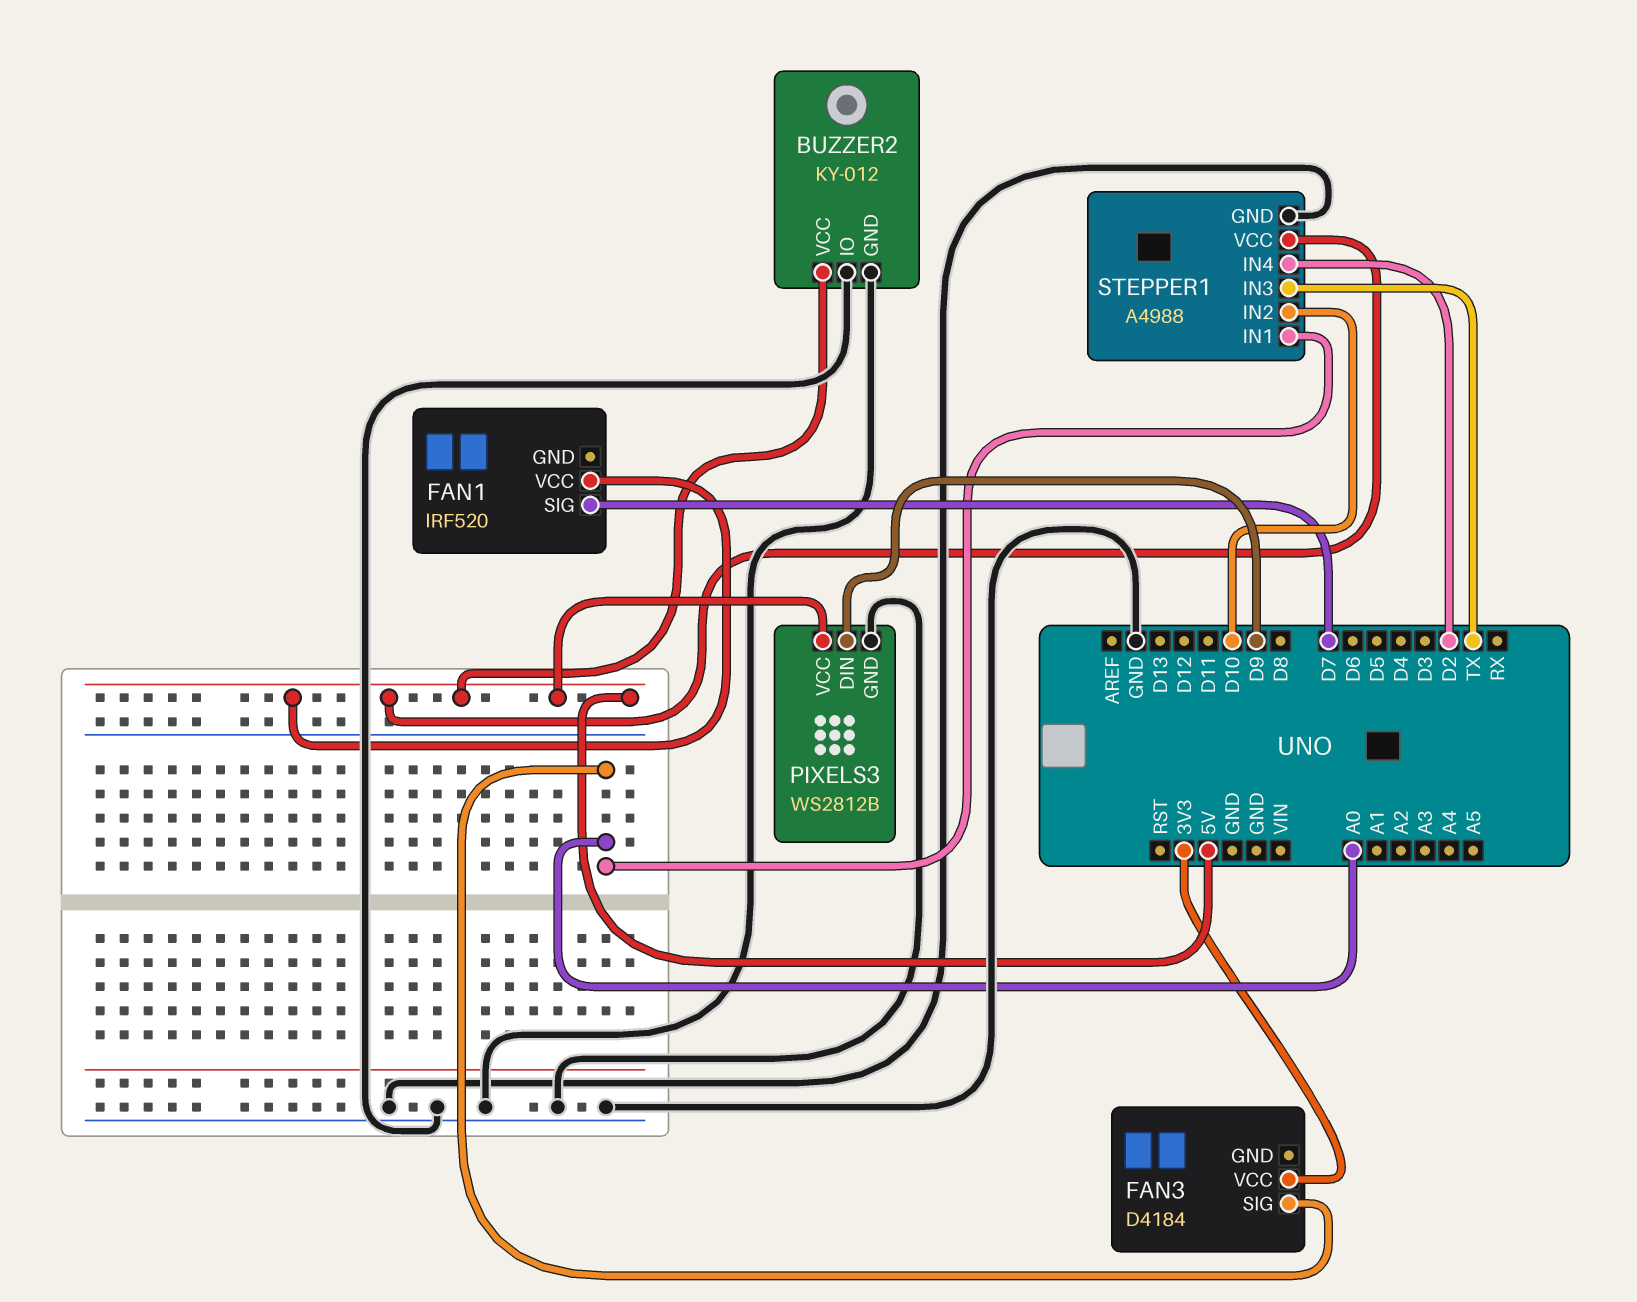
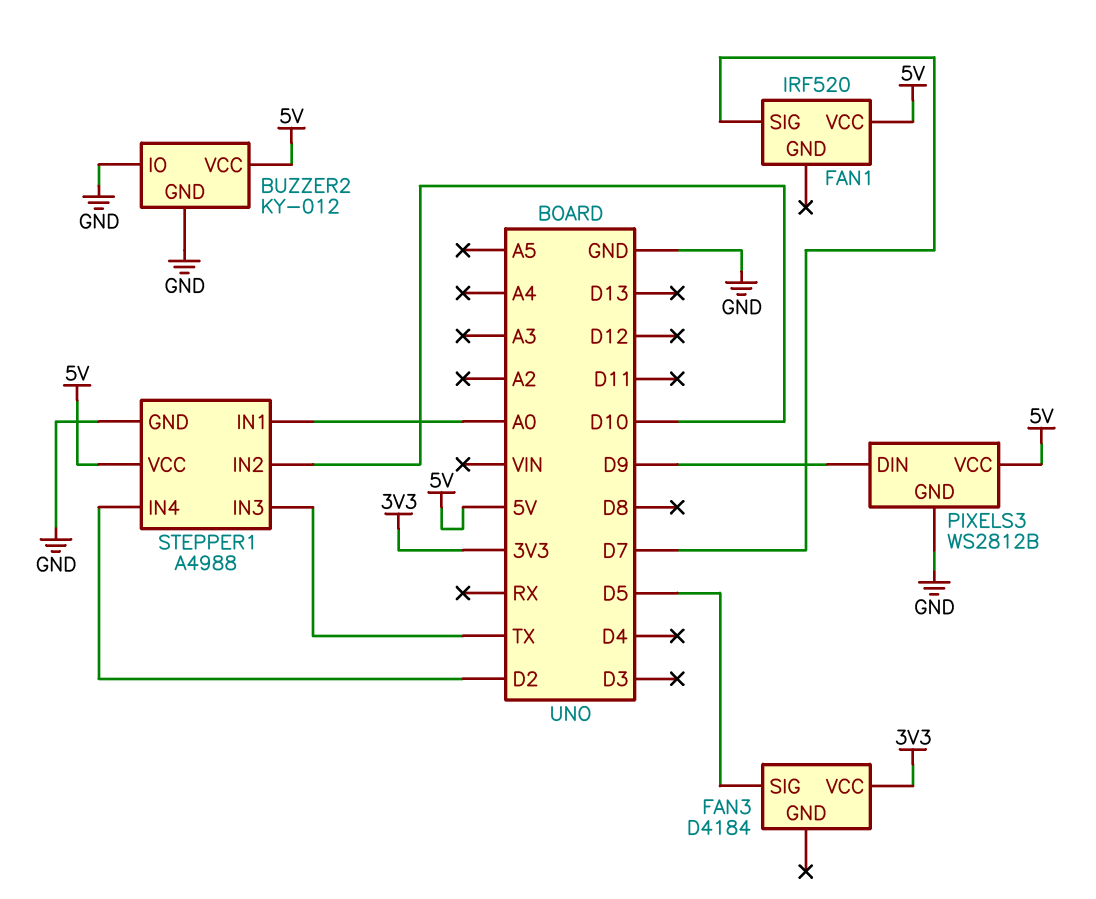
FAN3 pin SIG: A0 -> D5

